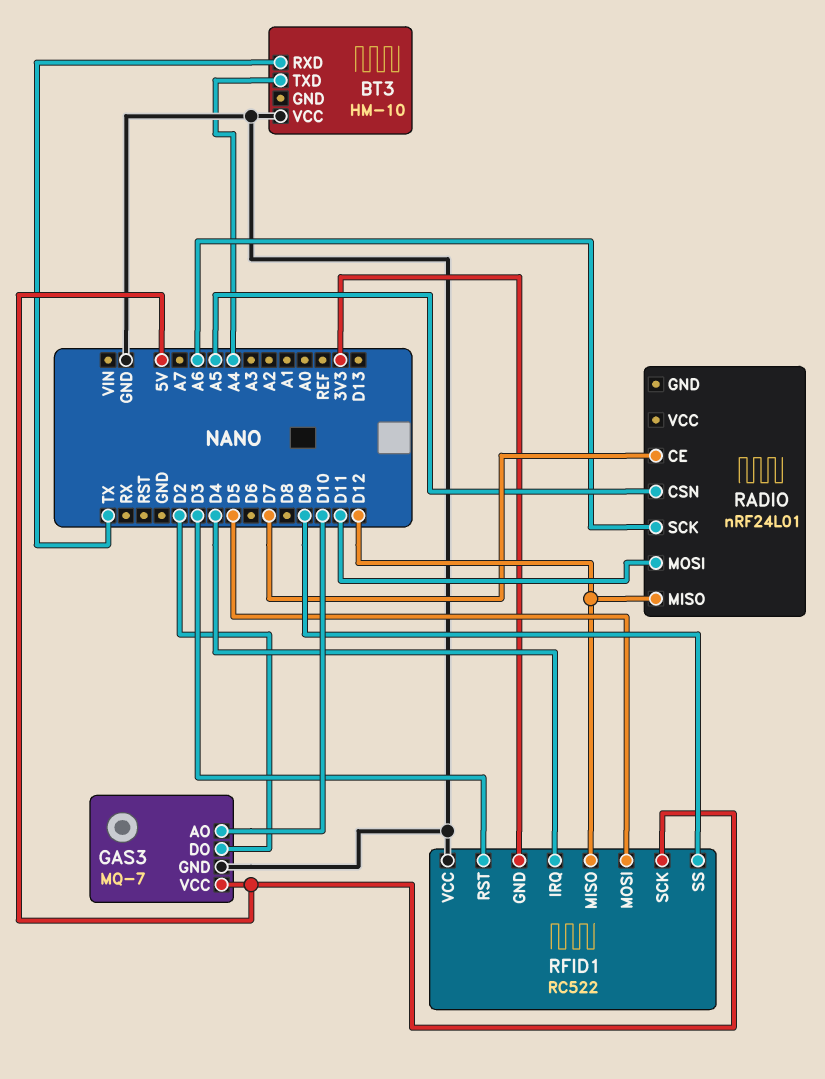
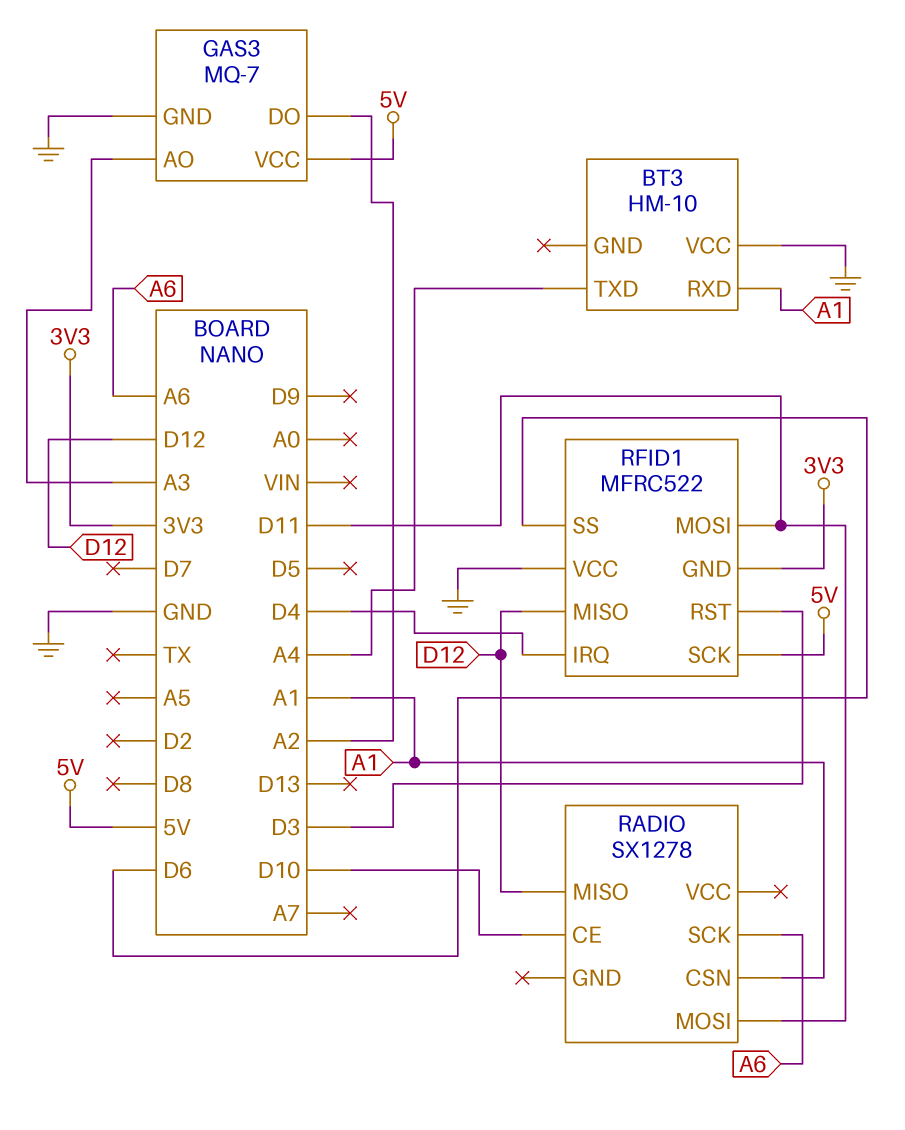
BT3 pin RXD: TX -> A1
GAS3 pin AO: D10 -> A3
GAS3 pin DO: D2 -> A2
RADIO: nRF24L01 -> SX1278
RADIO pin CE: D7 -> D10
RADIO pin CSN: A5 -> A1
RFID1: RC522 -> MFRC522
RFID1 pin MOSI: D5 -> D11
RFID1 pin SS: D9 -> D6

